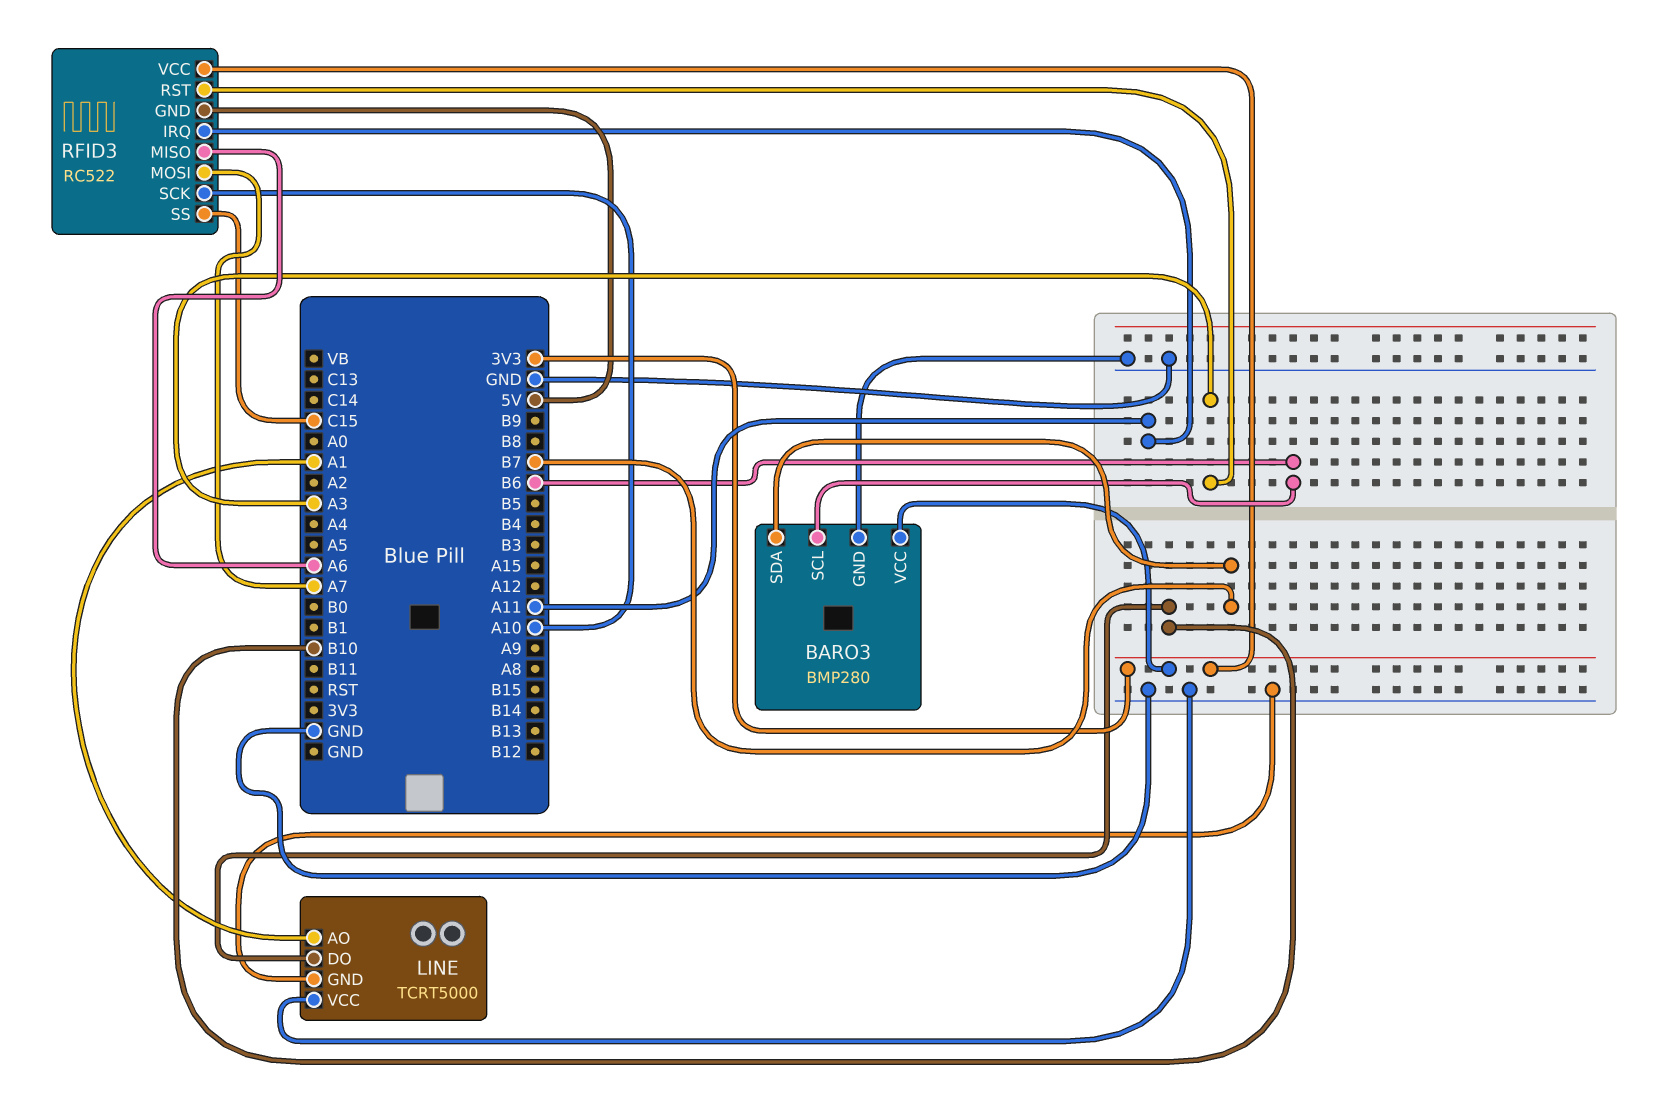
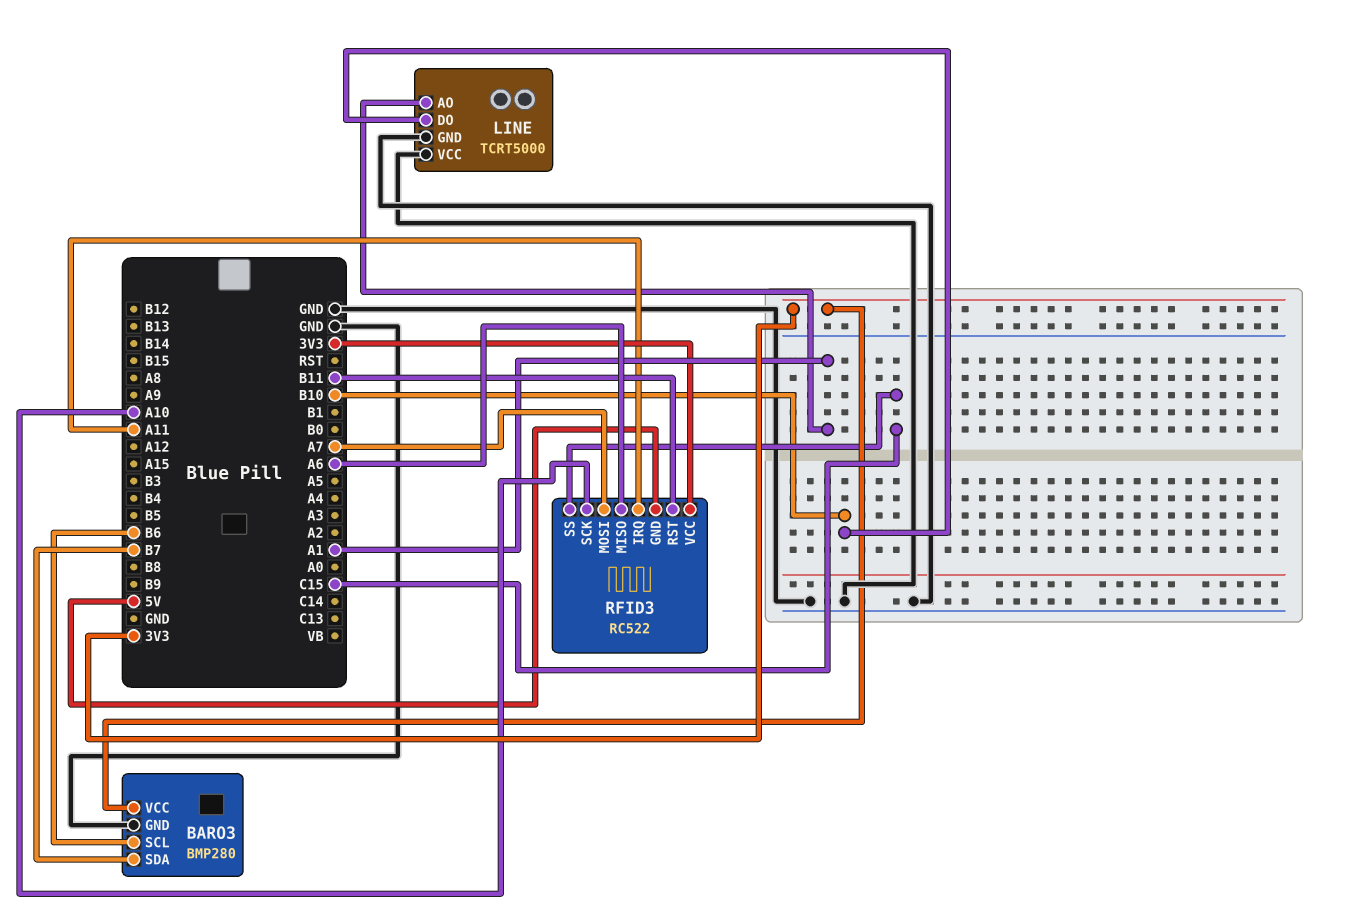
RFID3 pin RST: A3 -> B11

